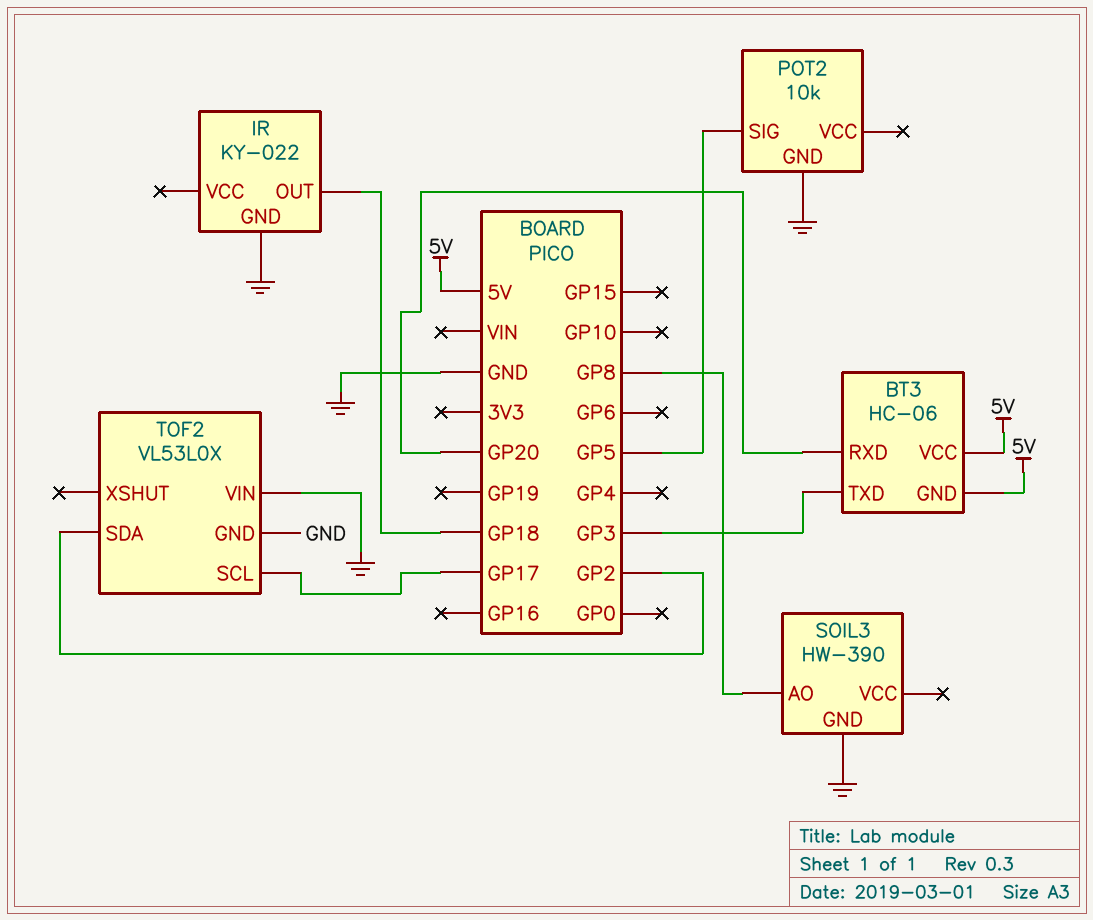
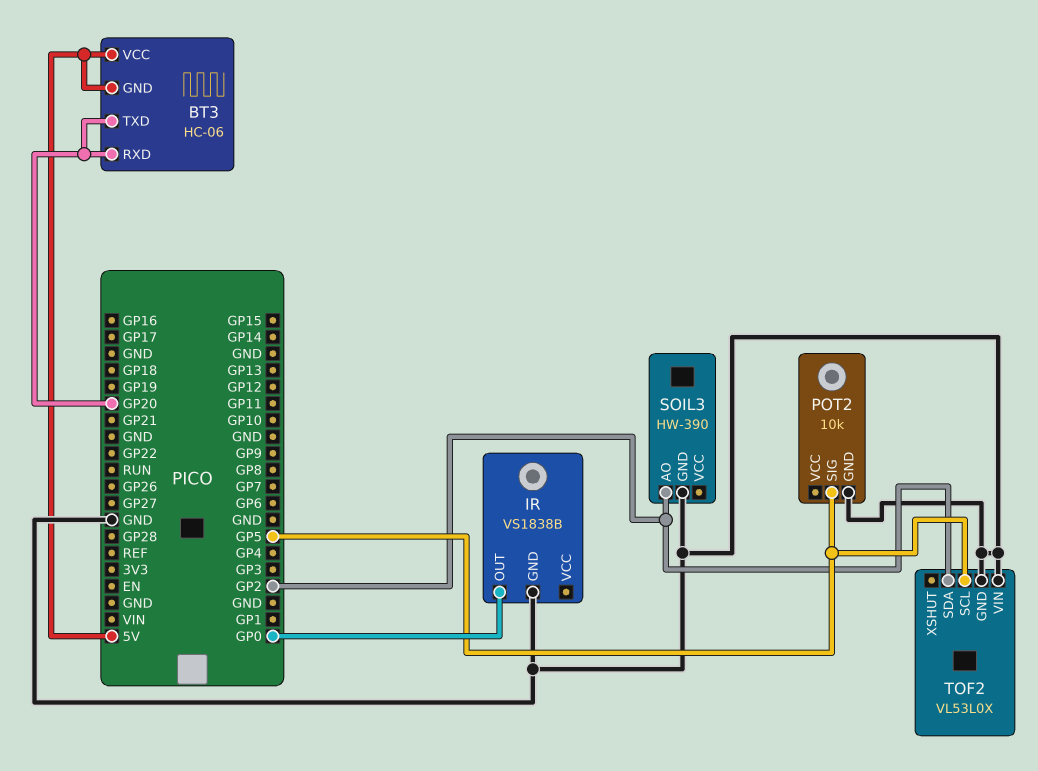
BT3 pin TXD: GP3 -> GP20
IR: KY-022 -> VS1838B
IR pin OUT: GP18 -> GP0
SOIL3 pin AO: GP8 -> GP2
TOF2 pin SCL: GP17 -> GP5

